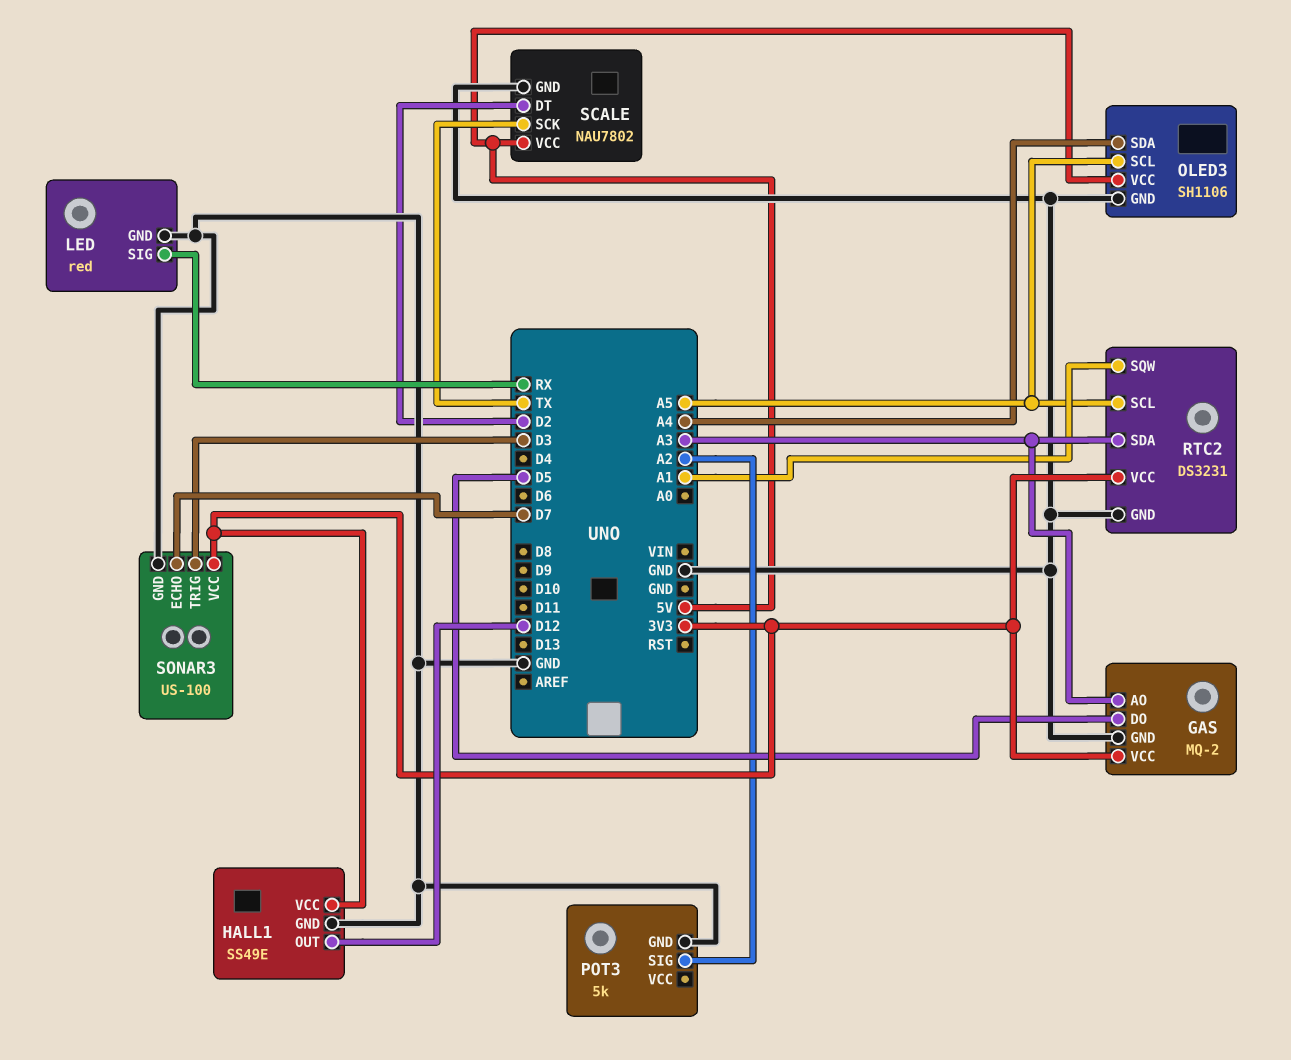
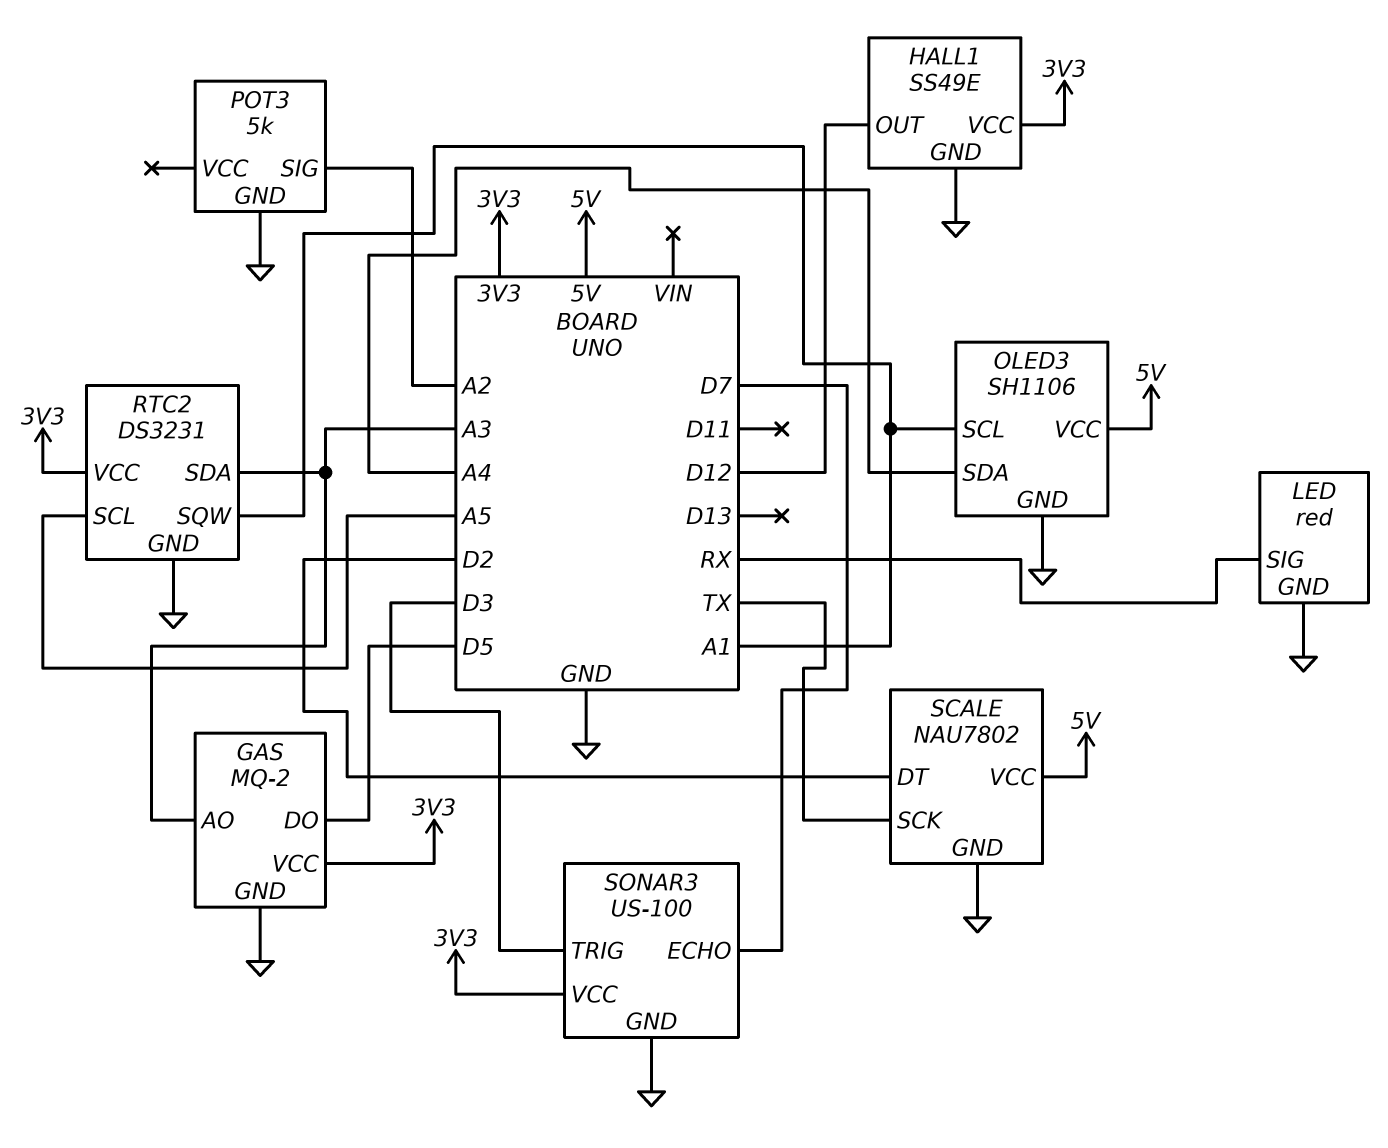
OLED3 pin SCL: A5 -> A1

